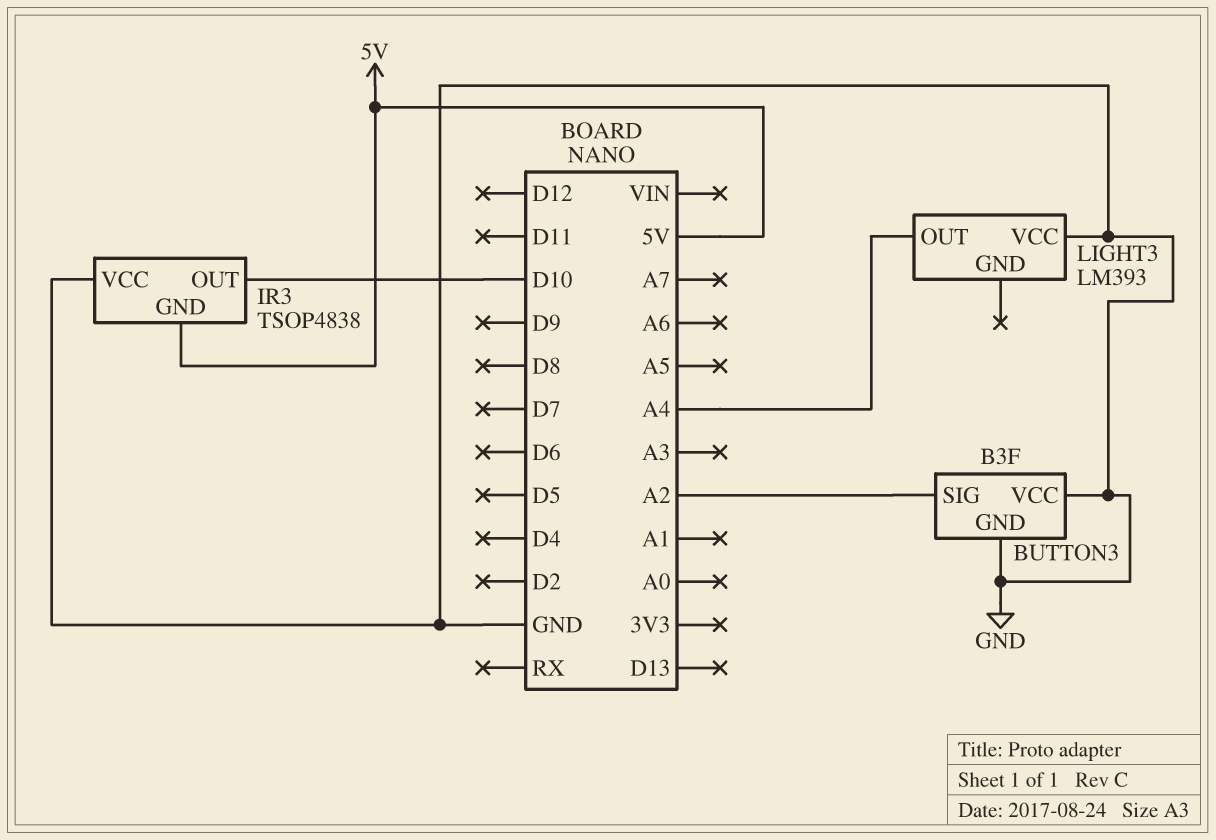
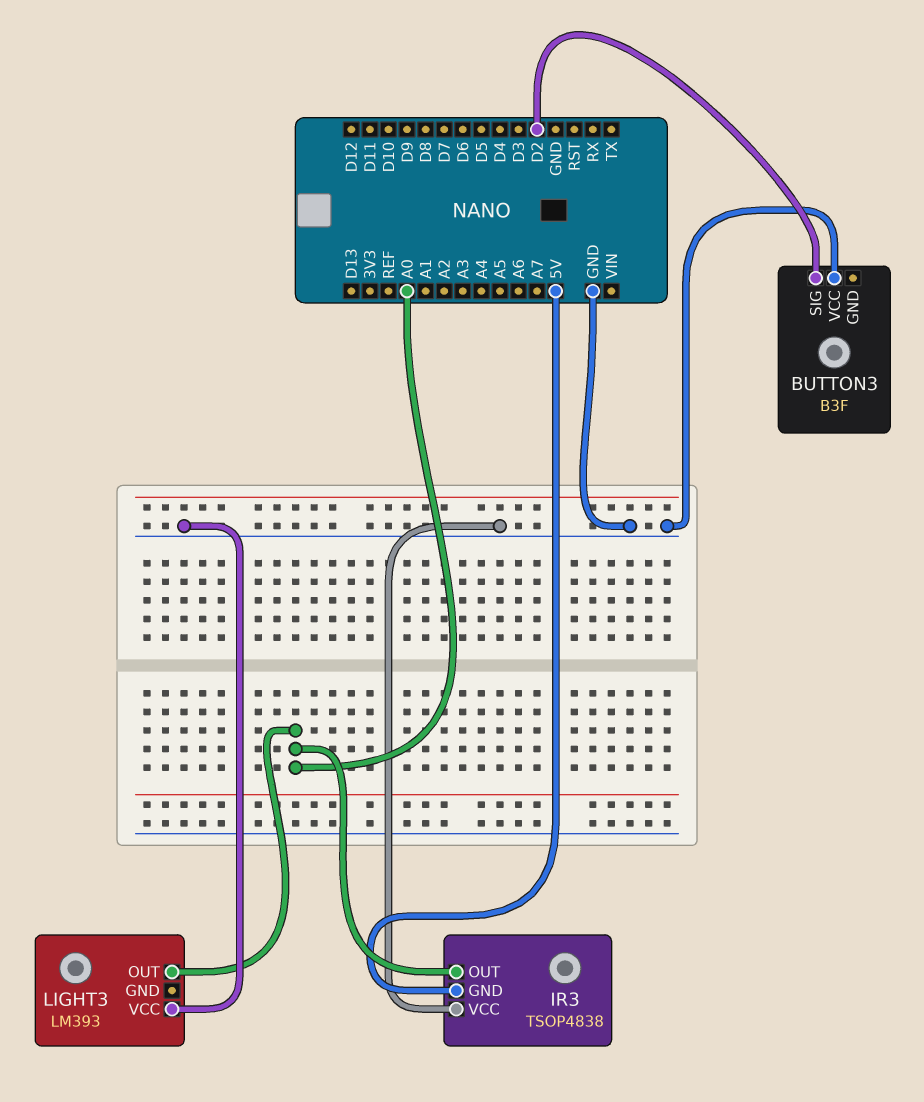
BUTTON3 pin GND: GND -> none
BUTTON3 pin SIG: A2 -> D2
IR3 pin OUT: D10 -> A0
LIGHT3 pin OUT: A4 -> A0

